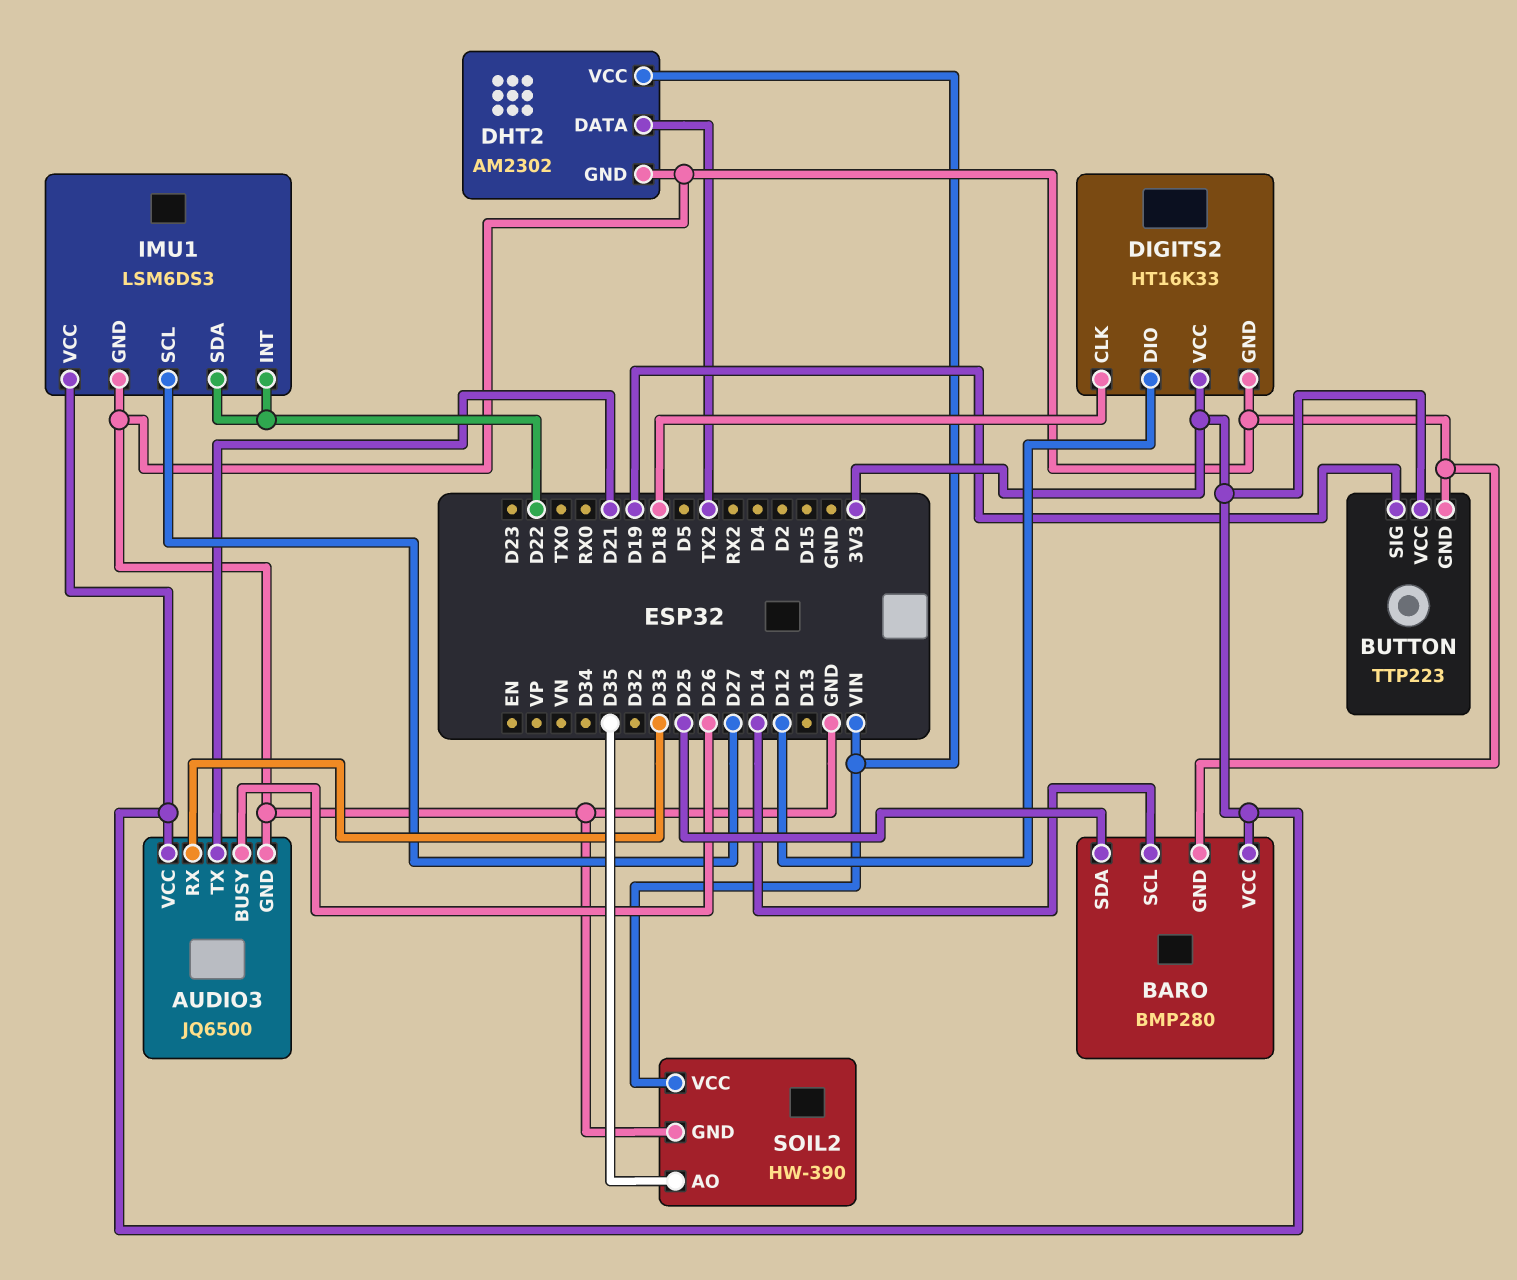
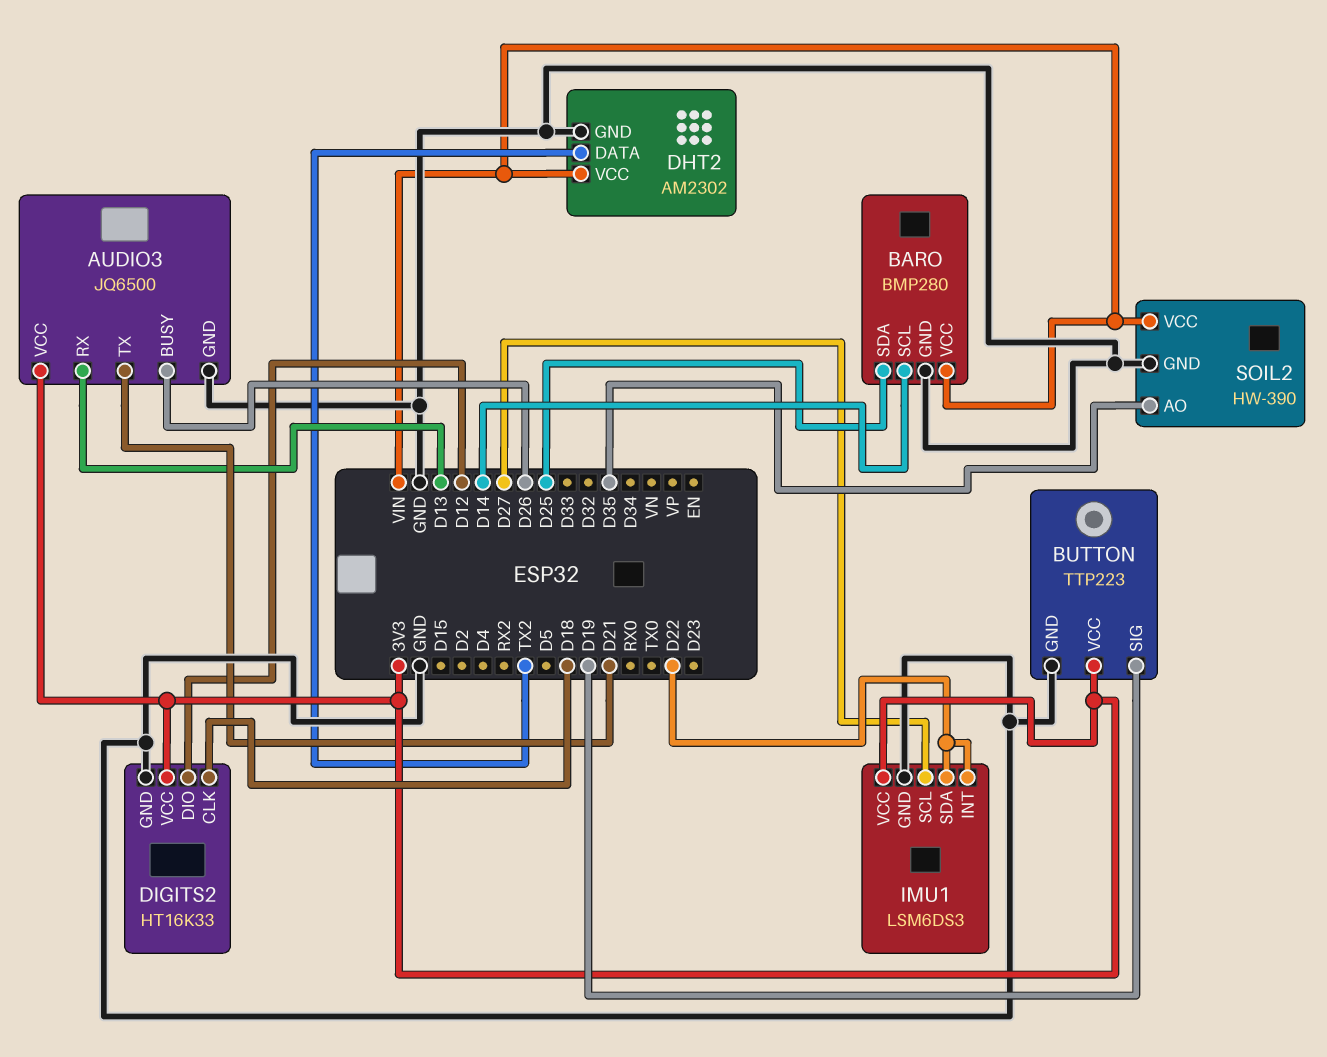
AUDIO3 pin RX: D33 -> D13
BARO pin VCC: 3V3 -> VIN

